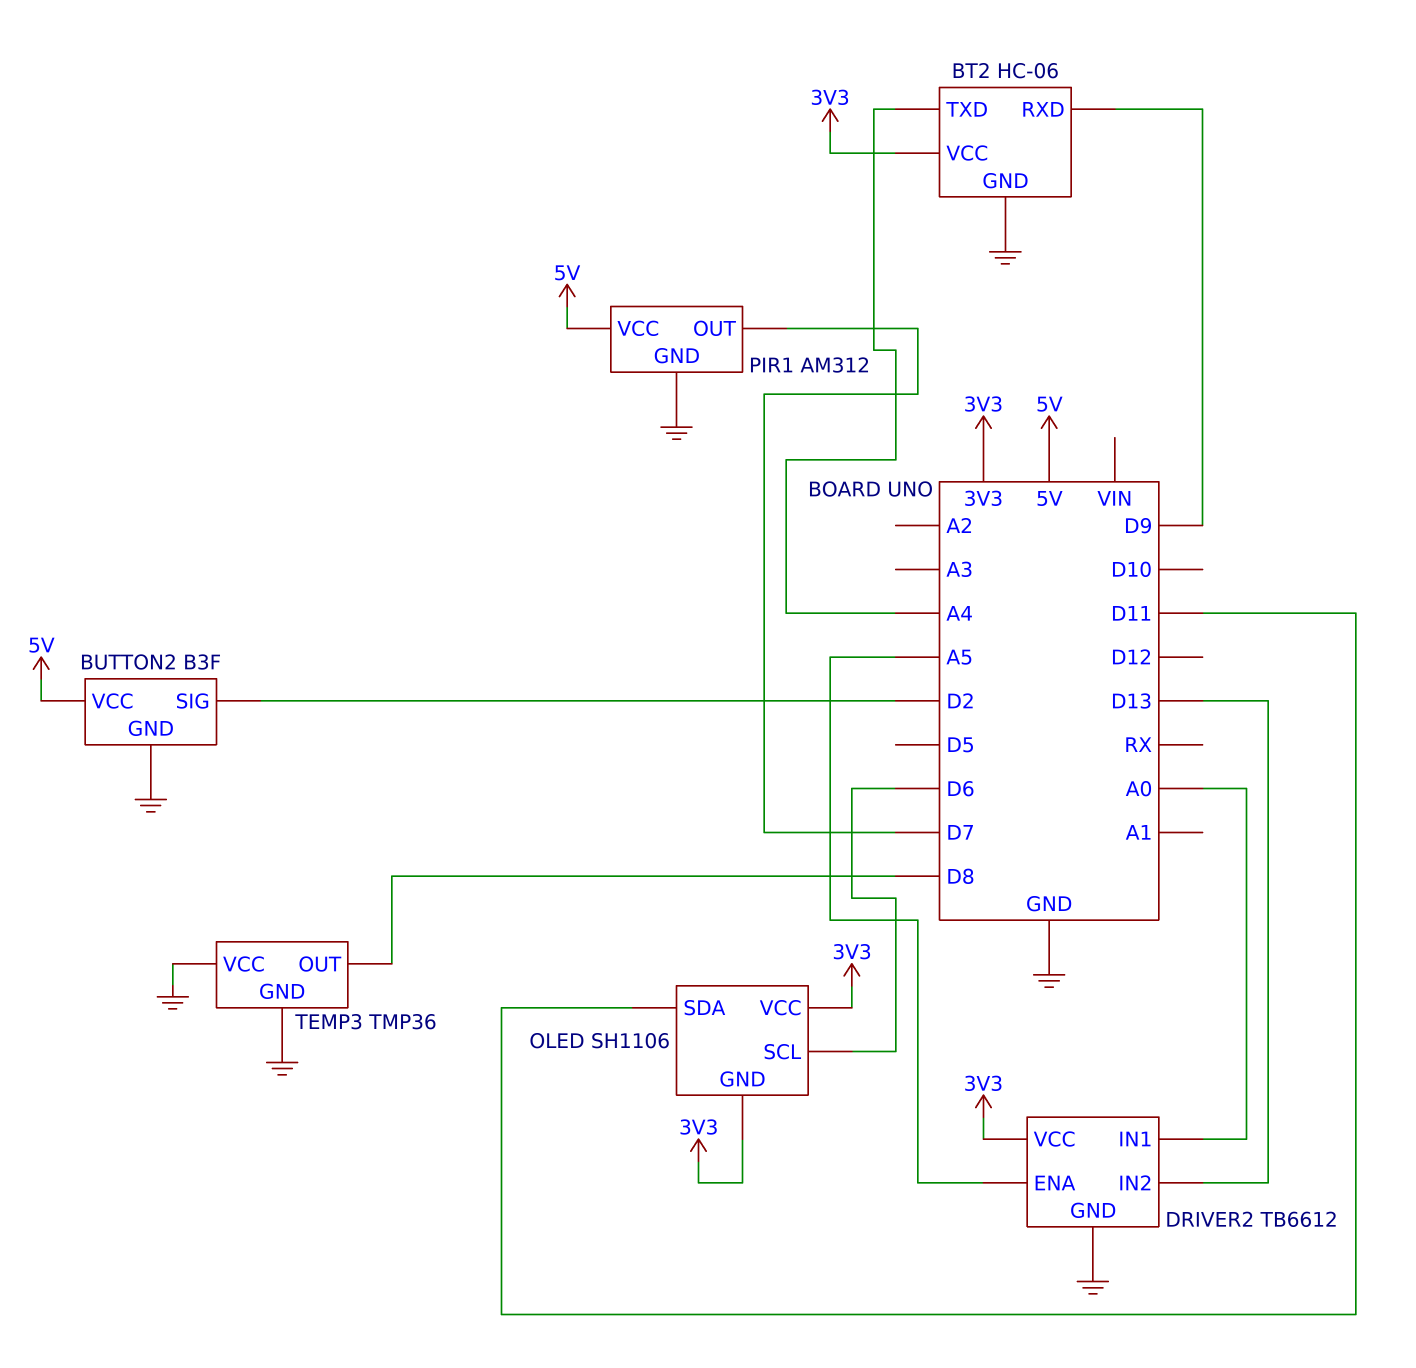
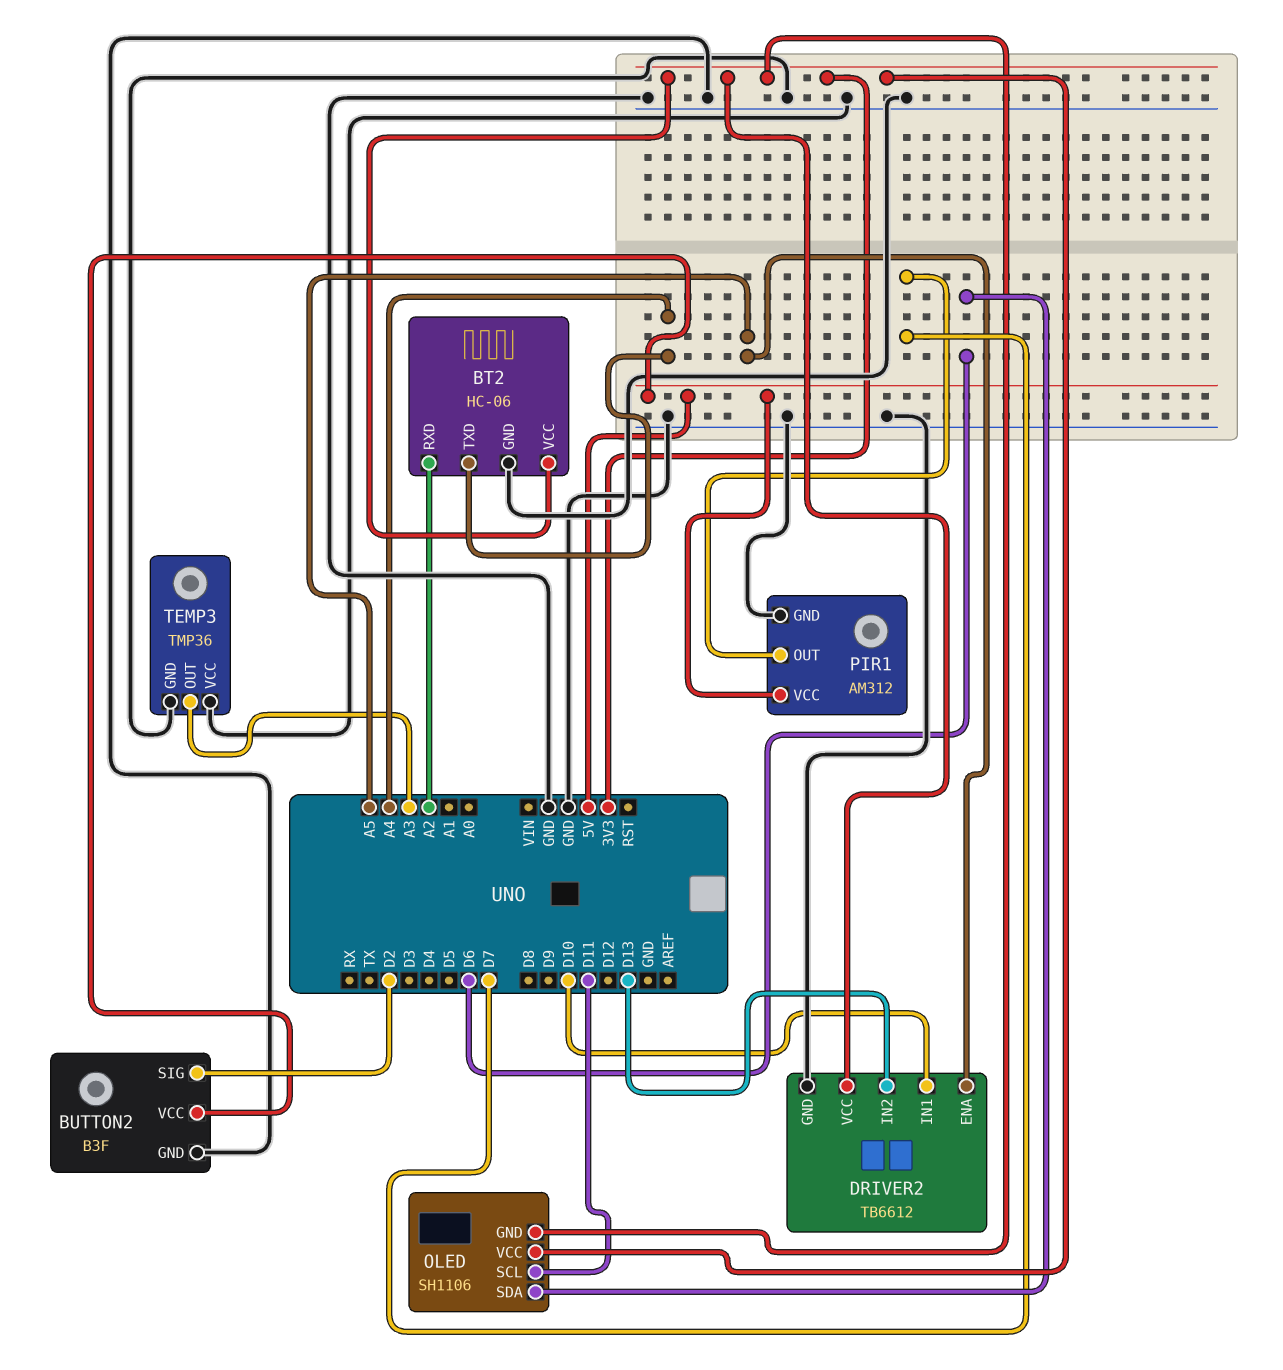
BT2 pin RXD: D9 -> A2
DRIVER2 pin IN1: A0 -> D10
OLED pin SCL: D6 -> D11
OLED pin SDA: D11 -> D6
TEMP3 pin OUT: D8 -> A3

